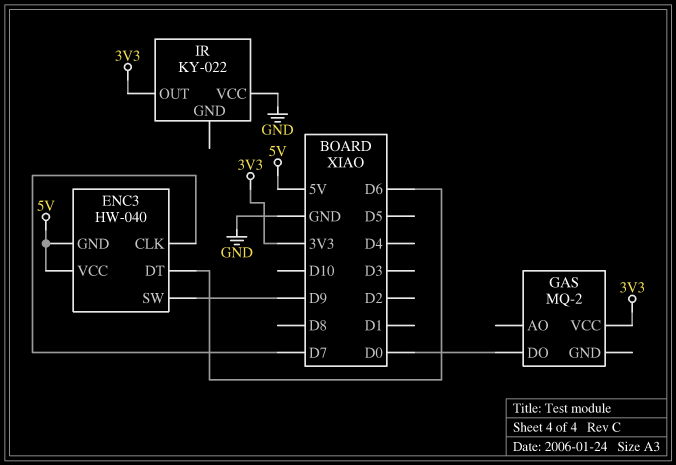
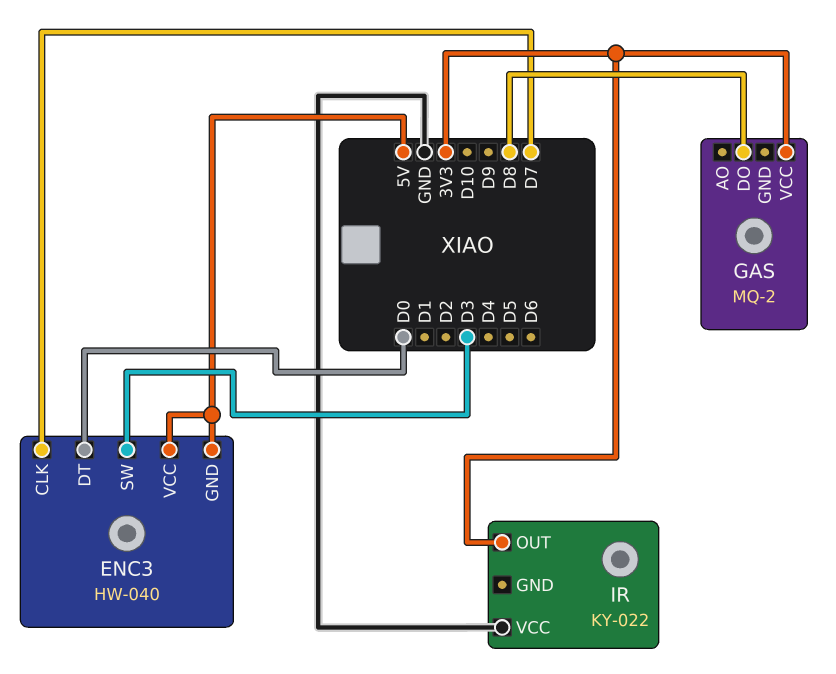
ENC3 pin DT: D6 -> D0
ENC3 pin SW: D9 -> D3
GAS pin DO: D0 -> D8

